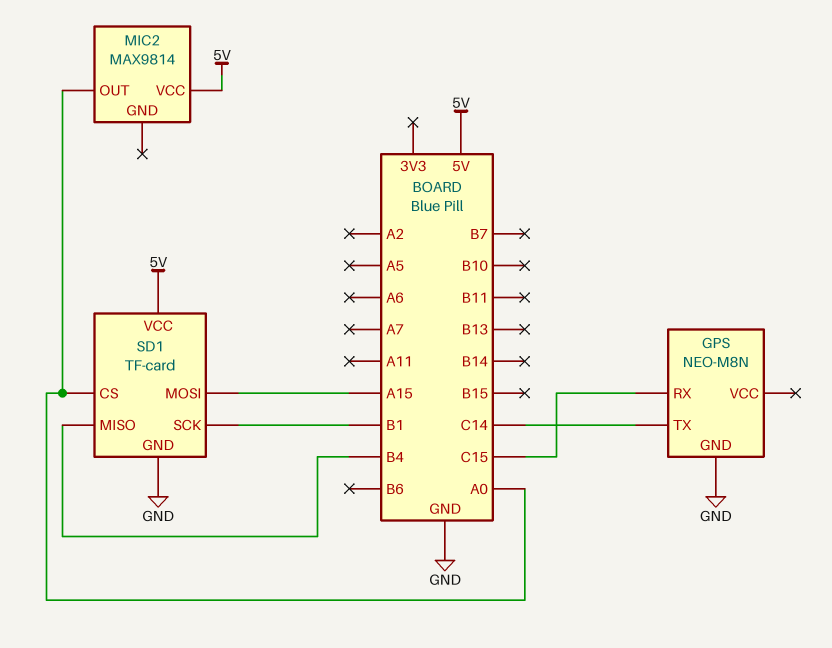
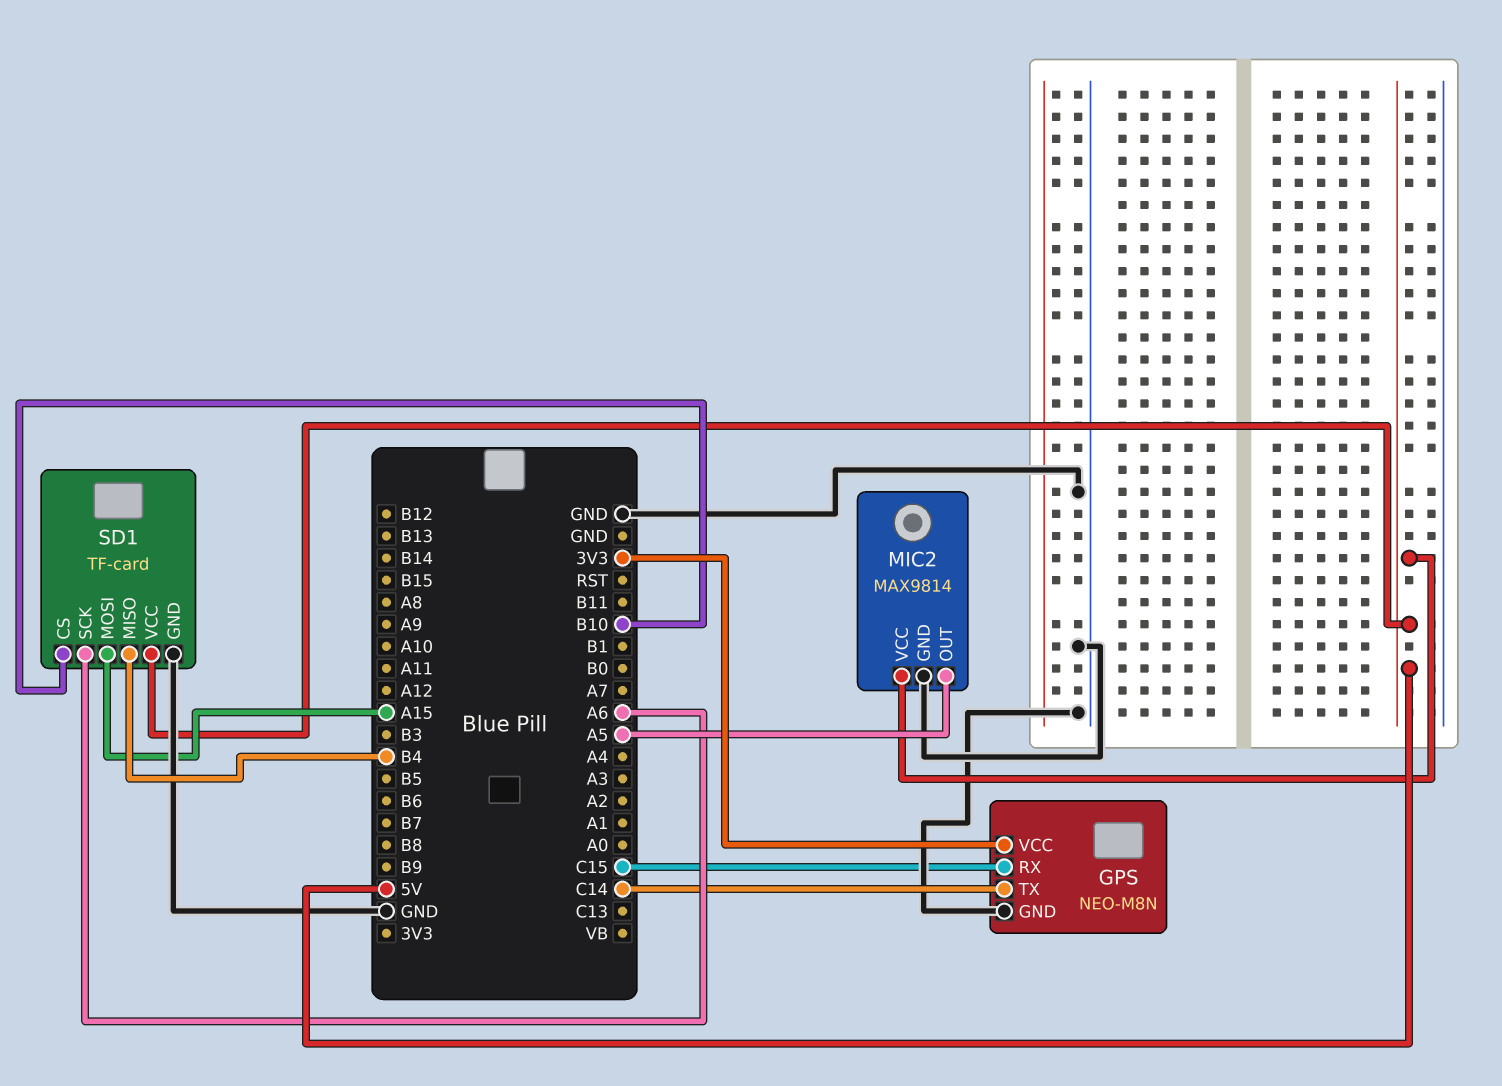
GPS pin VCC: none -> 3V3
MIC2 pin GND: none -> GND
MIC2 pin OUT: A0 -> A5
SD1 pin CS: A0 -> B10
SD1 pin SCK: B1 -> A6

